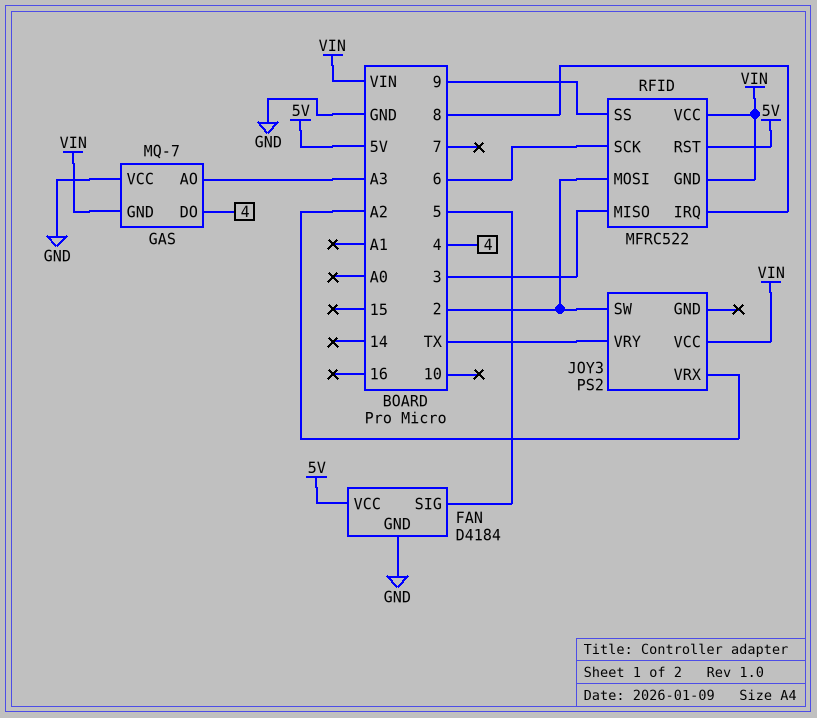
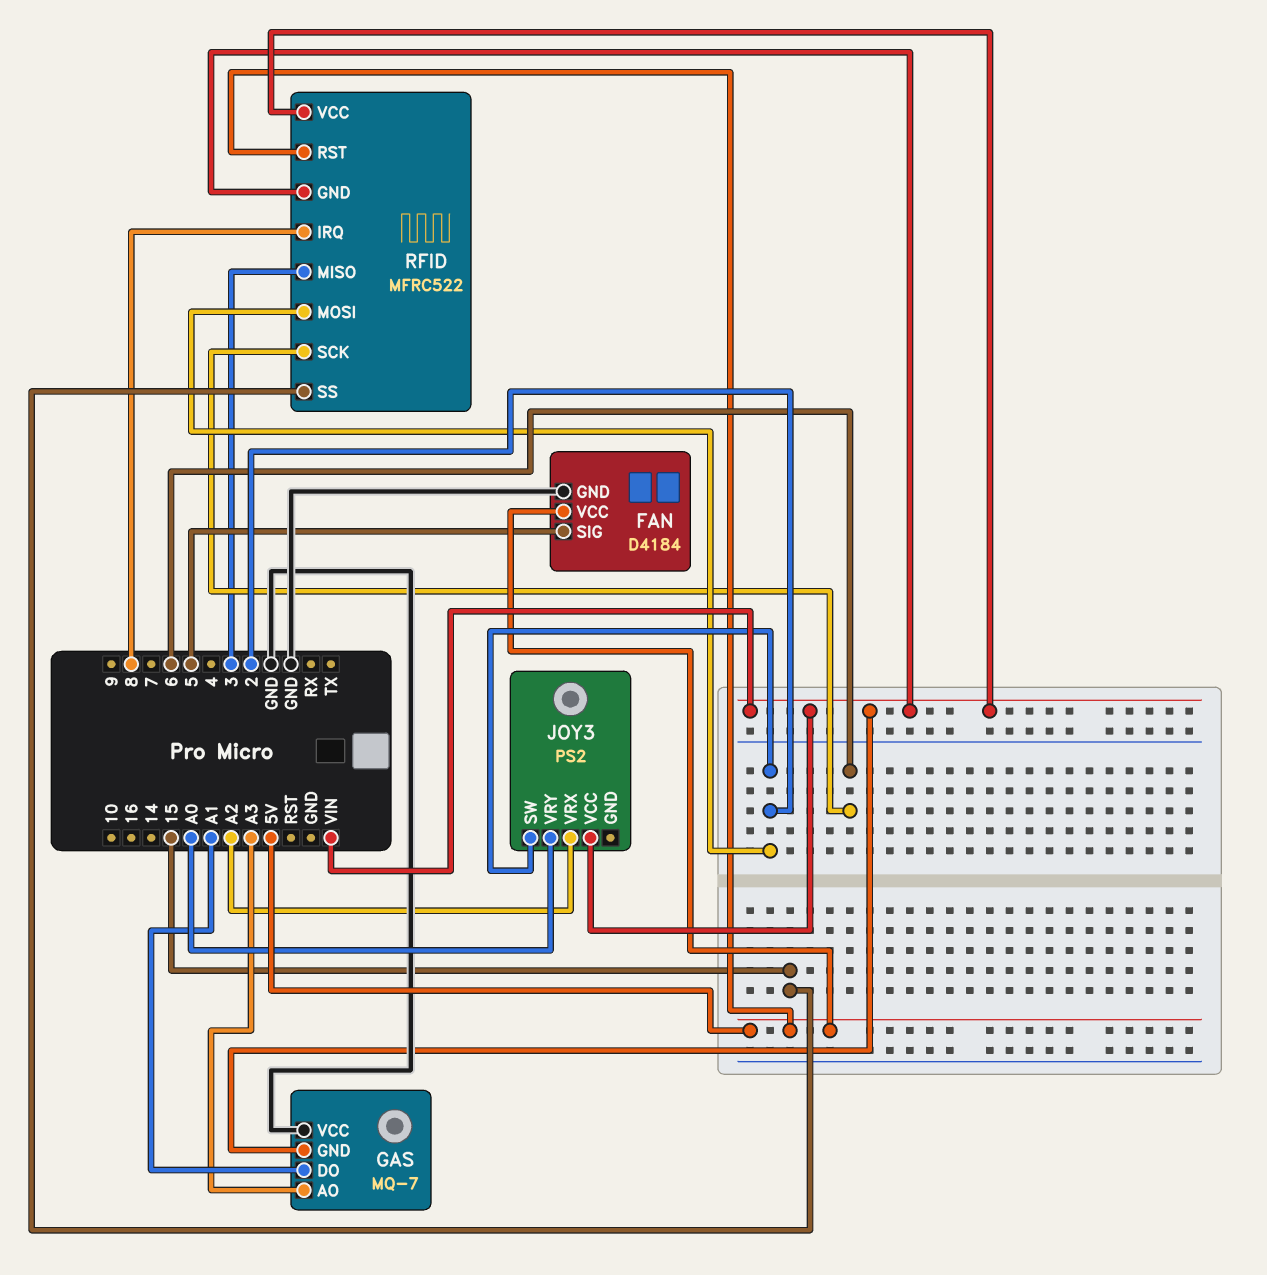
GAS pin DO: 4 -> A1
JOY3 pin VRY: TX -> A0
RFID pin SS: 9 -> 15

